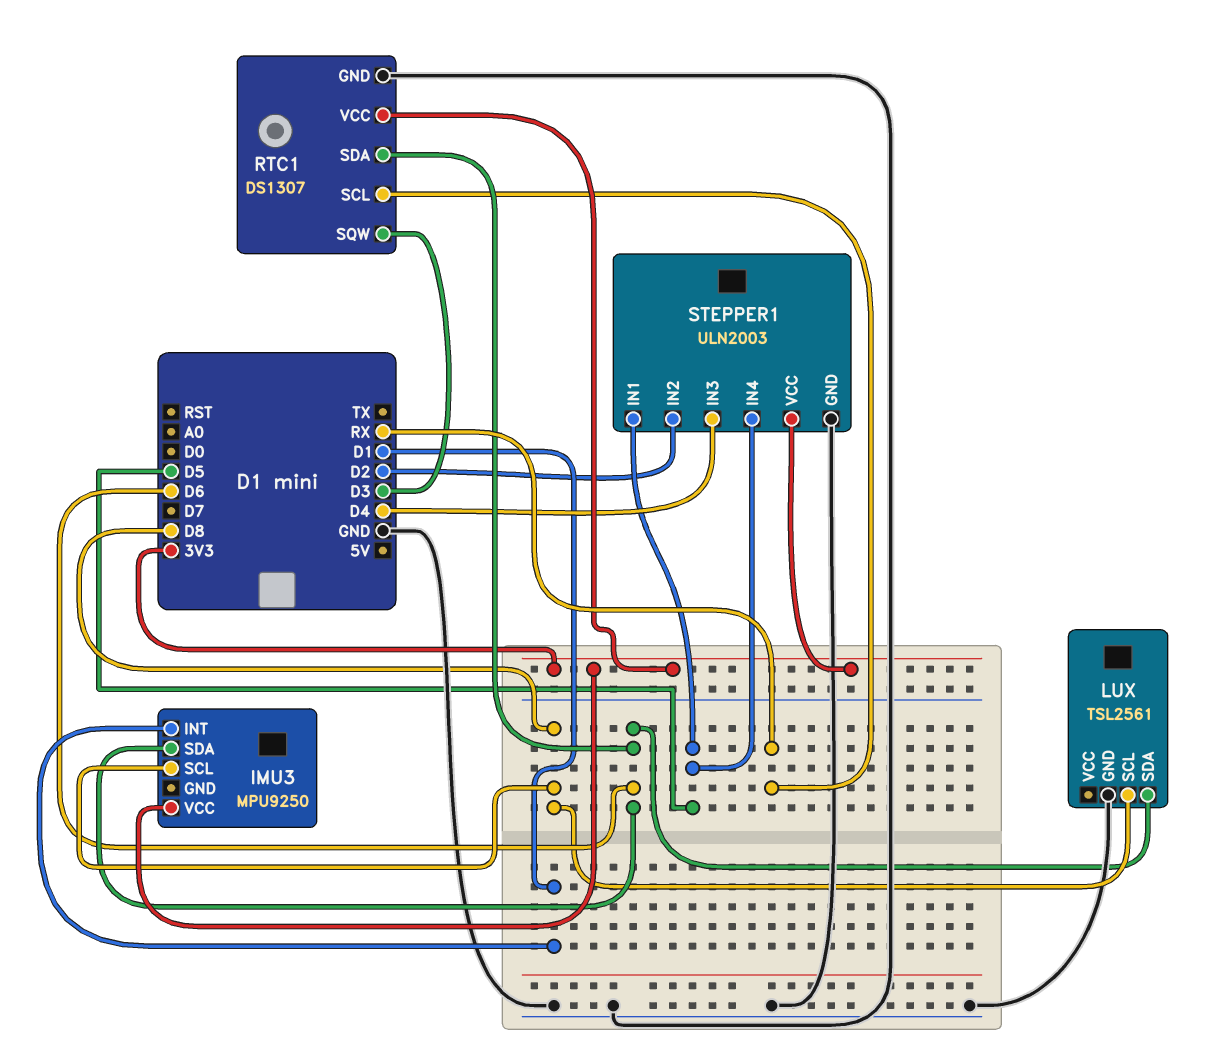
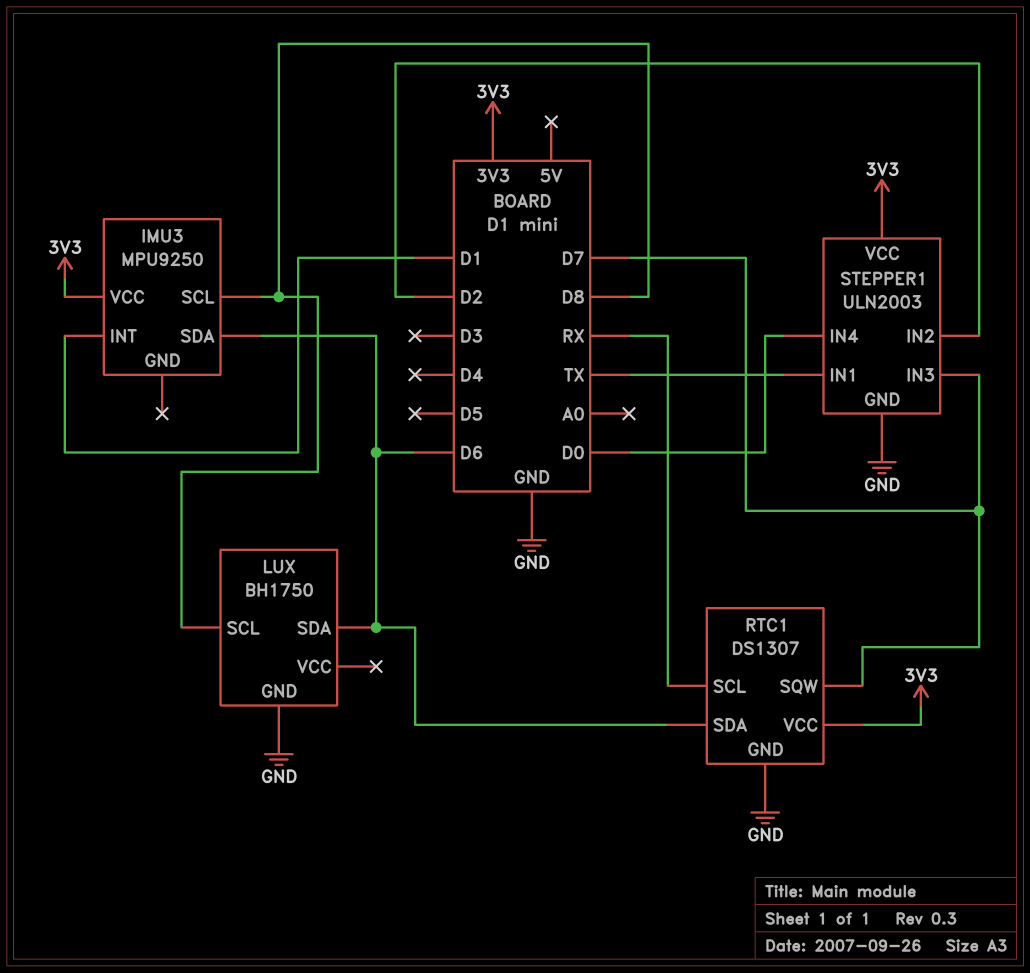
LUX: TSL2561 -> BH1750
RTC1 pin SQW: D3 -> D7
STEPPER1 pin IN1: D5 -> TX
STEPPER1 pin IN3: D4 -> D7
STEPPER1 pin IN4: D5 -> D0

